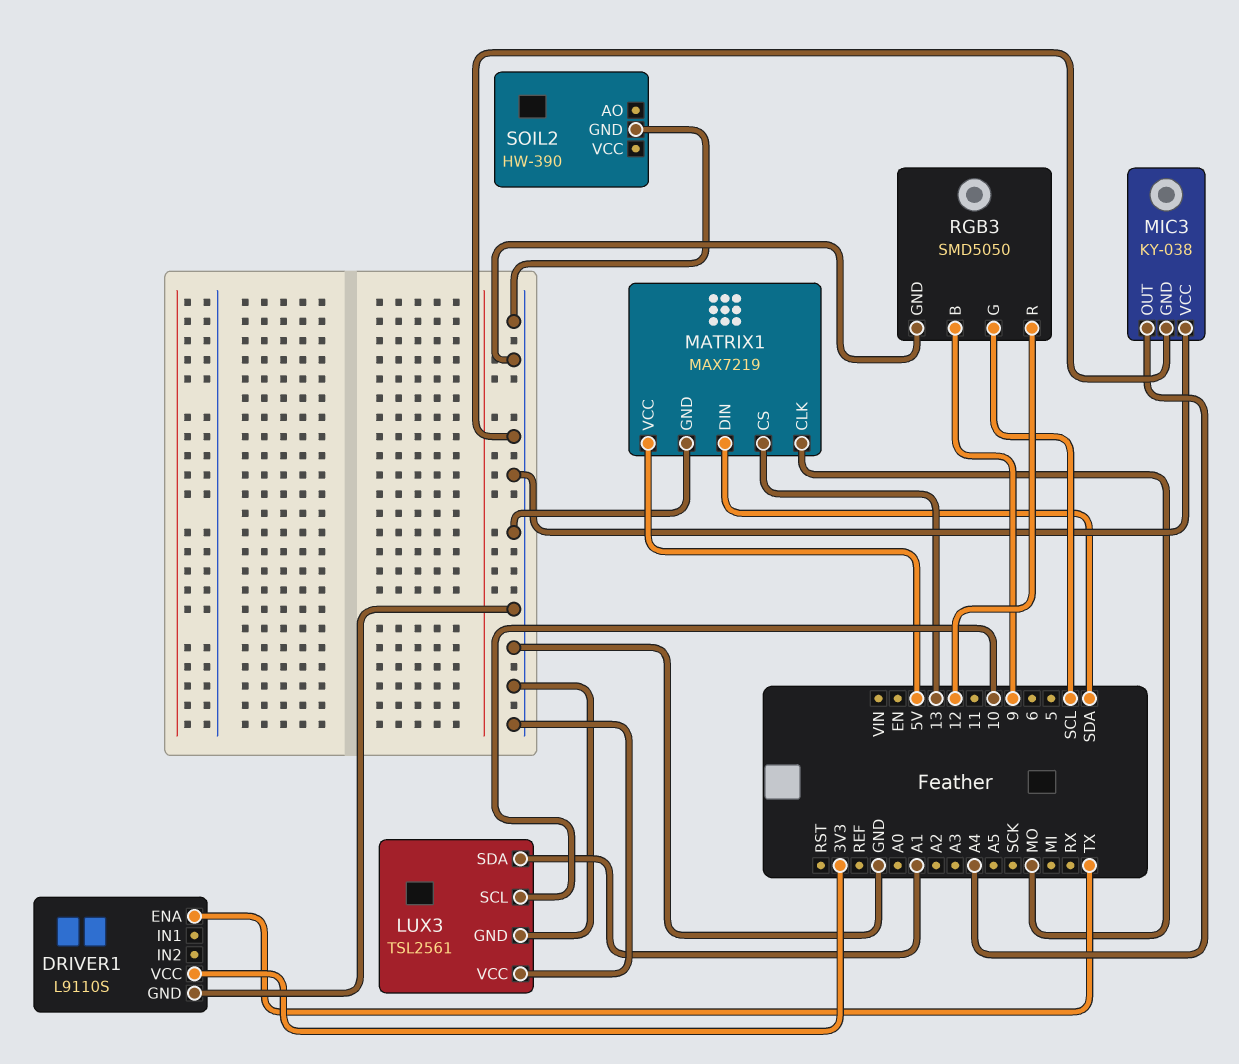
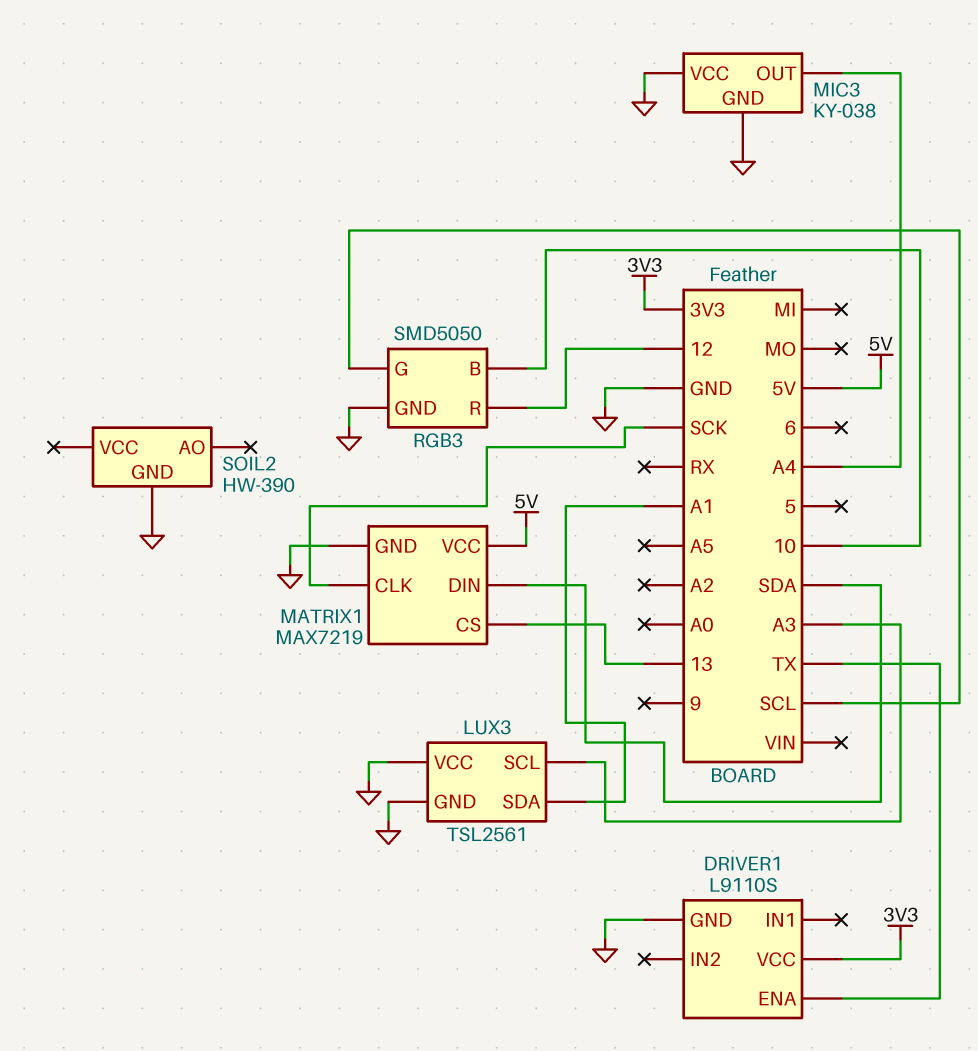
LUX3 pin SCL: 10 -> A3
MATRIX1 pin CLK: MO -> SCK
RGB3 pin B: 9 -> 10

